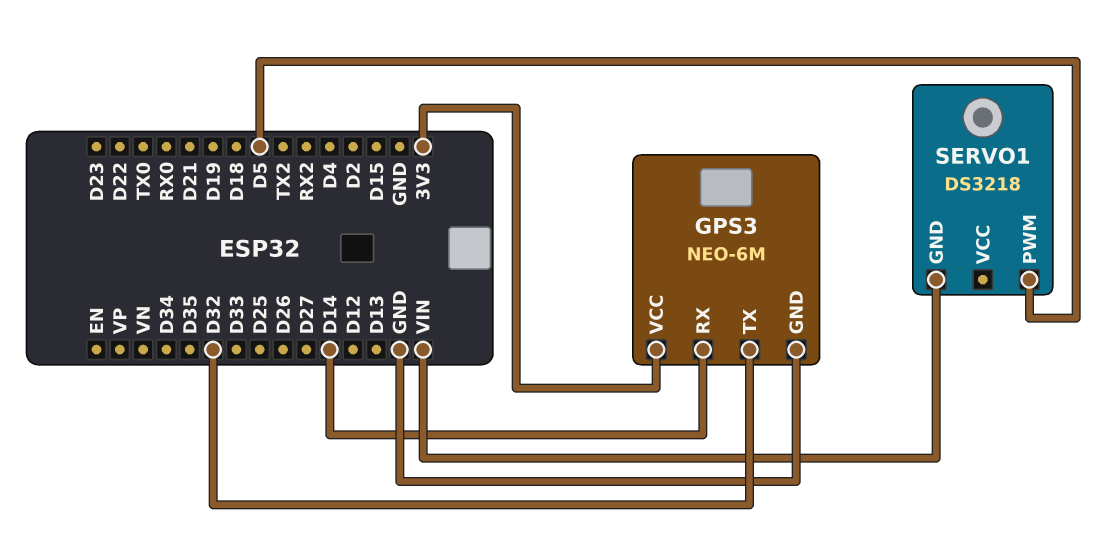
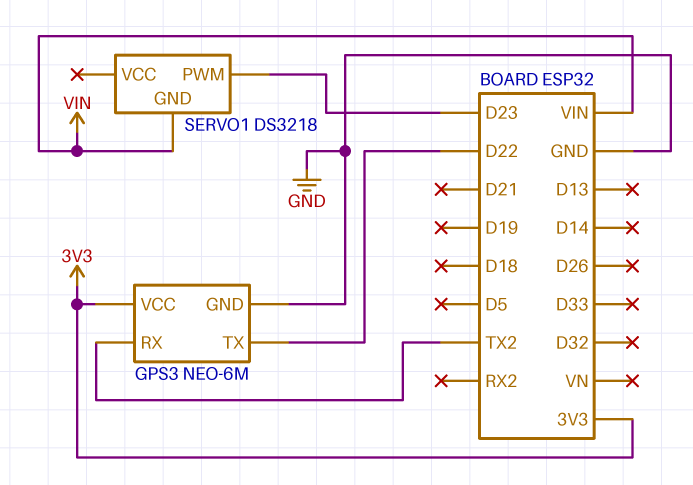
GPS3 pin RX: D14 -> TX2
GPS3 pin TX: D32 -> D22
SERVO1 pin PWM: D5 -> D23

